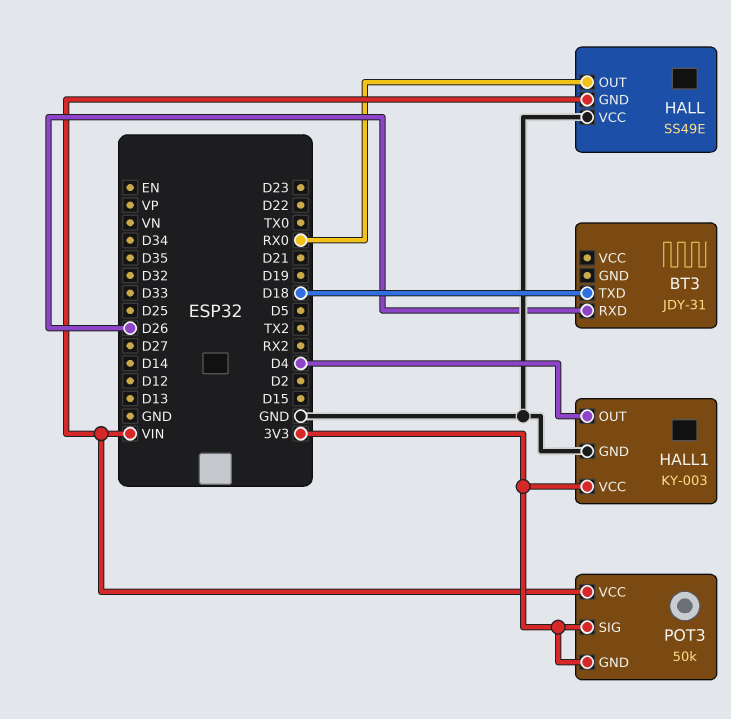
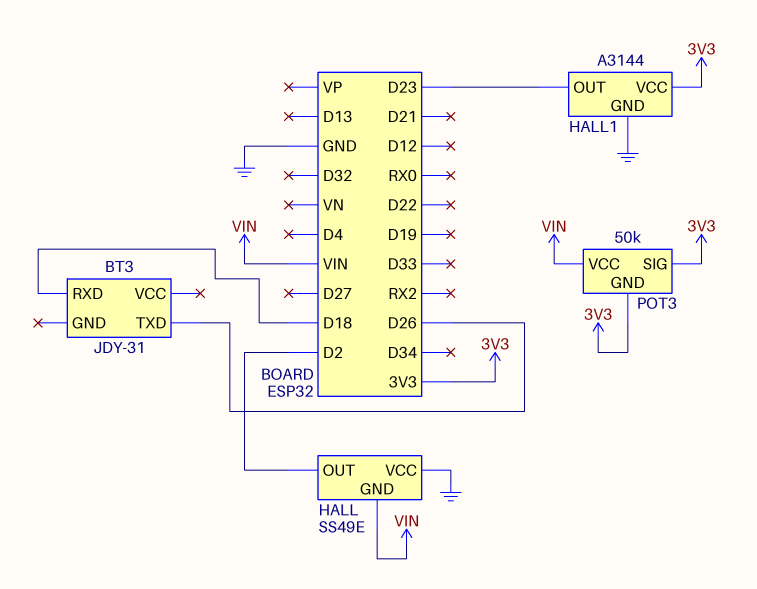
BT3 pin RXD: D26 -> D18
BT3 pin TXD: D18 -> D26
HALL pin OUT: RX0 -> D2
HALL1: KY-003 -> A3144
HALL1 pin OUT: D4 -> D23

